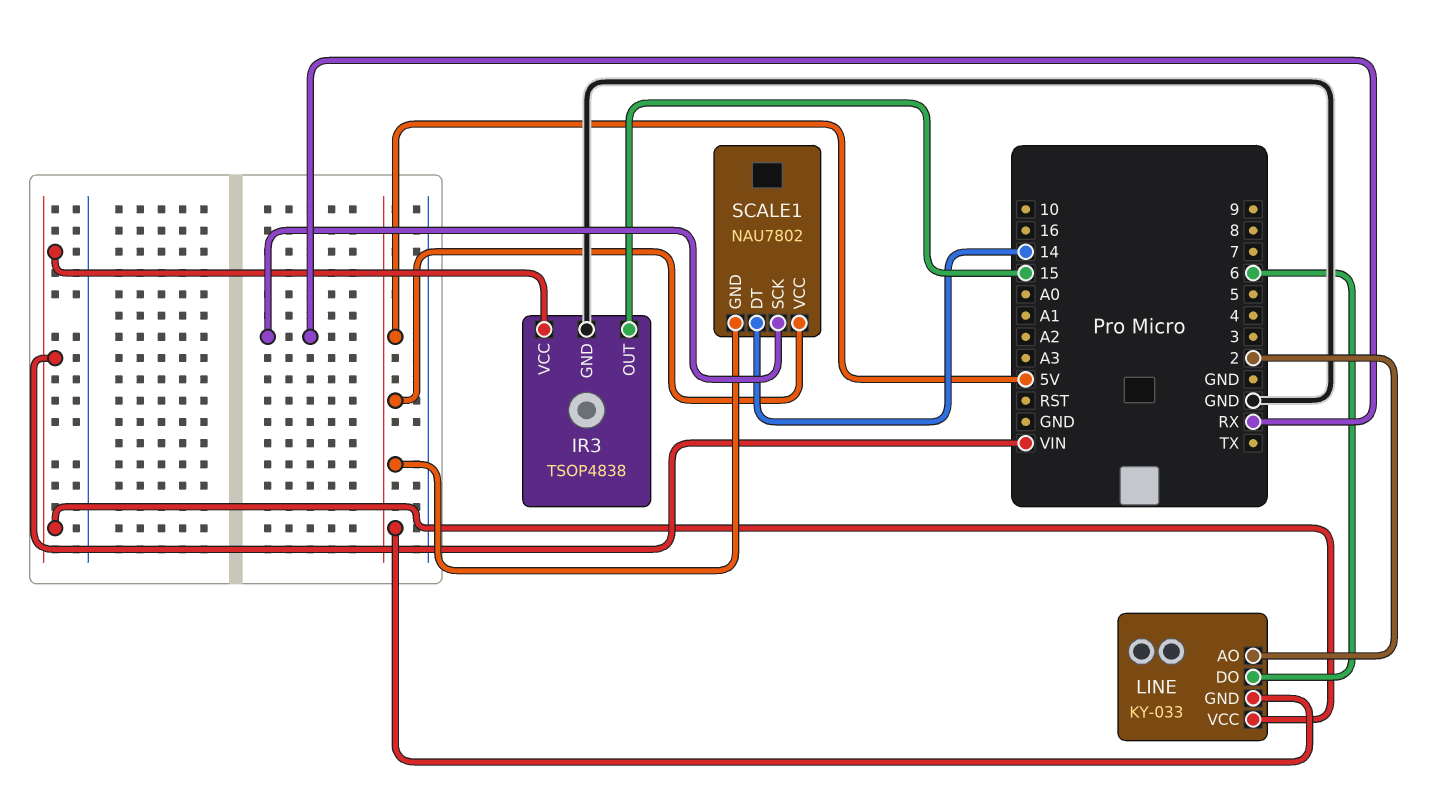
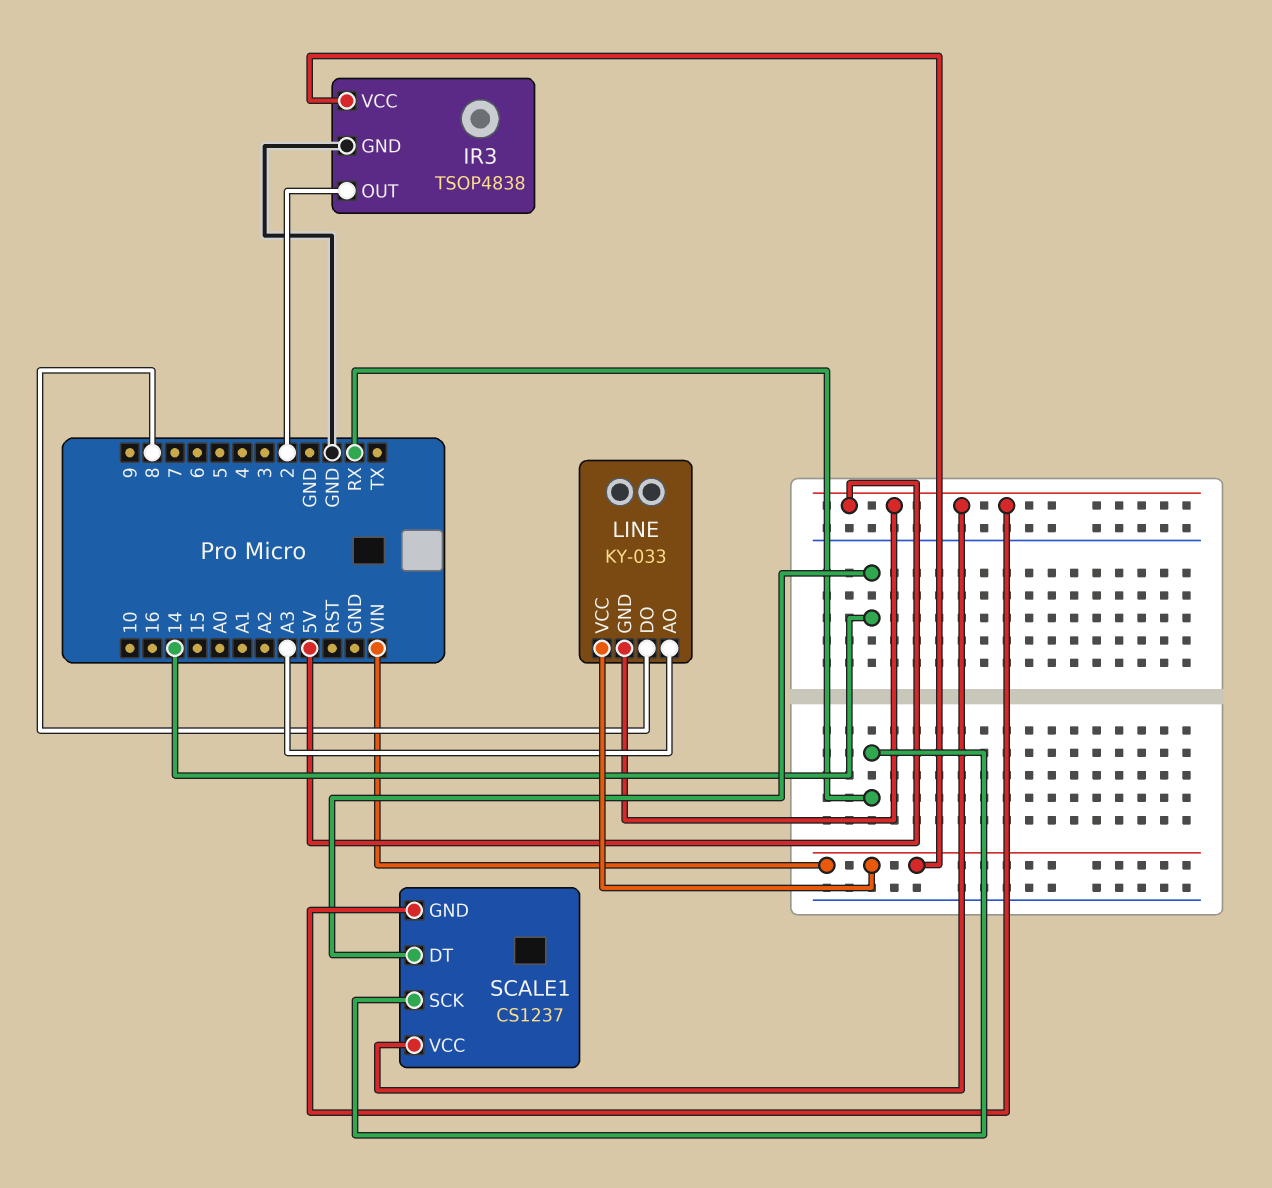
IR3 pin OUT: 15 -> 2
LINE pin AO: 2 -> A3
LINE pin DO: 6 -> 8
SCALE1: NAU7802 -> CS1237

